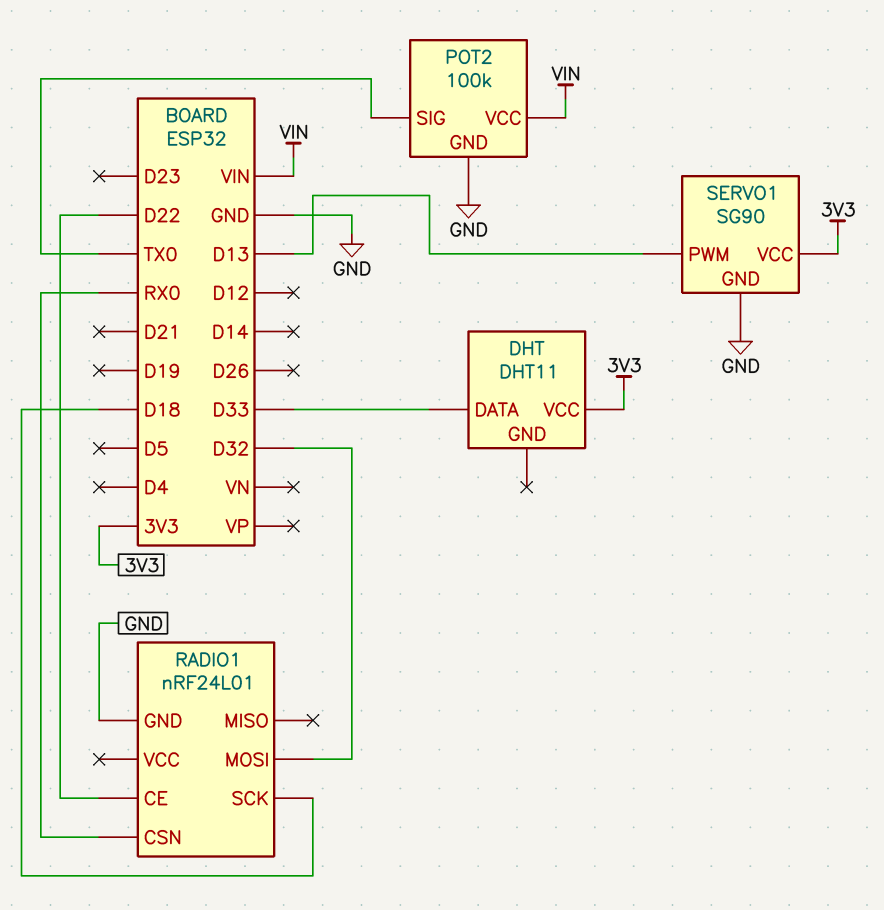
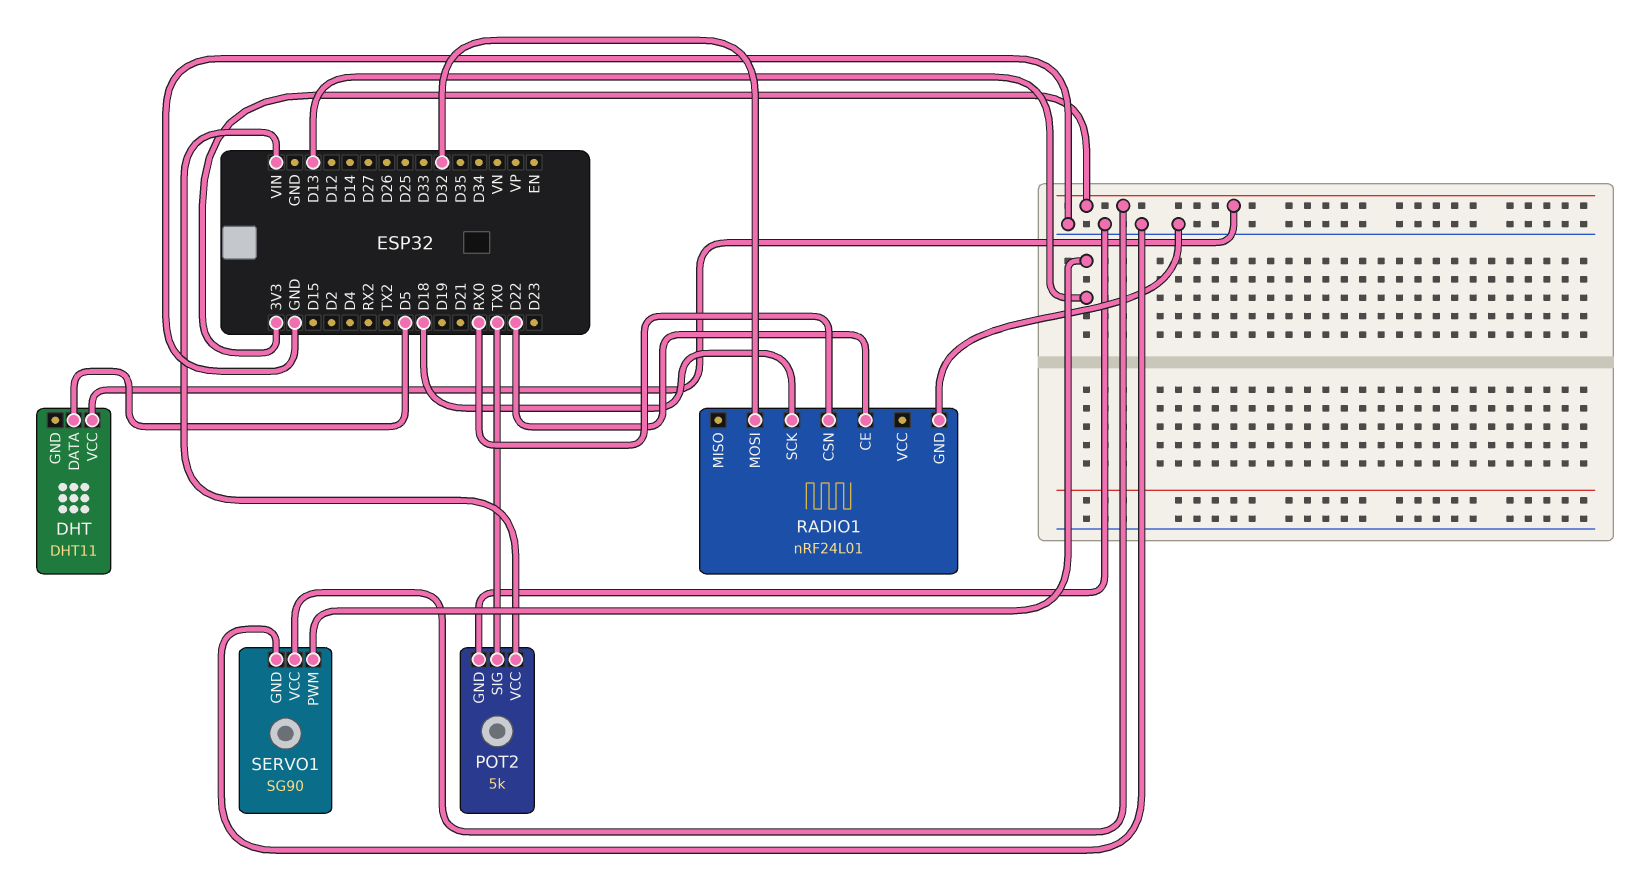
DHT pin DATA: D33 -> D5
POT2: 100k -> 5k

